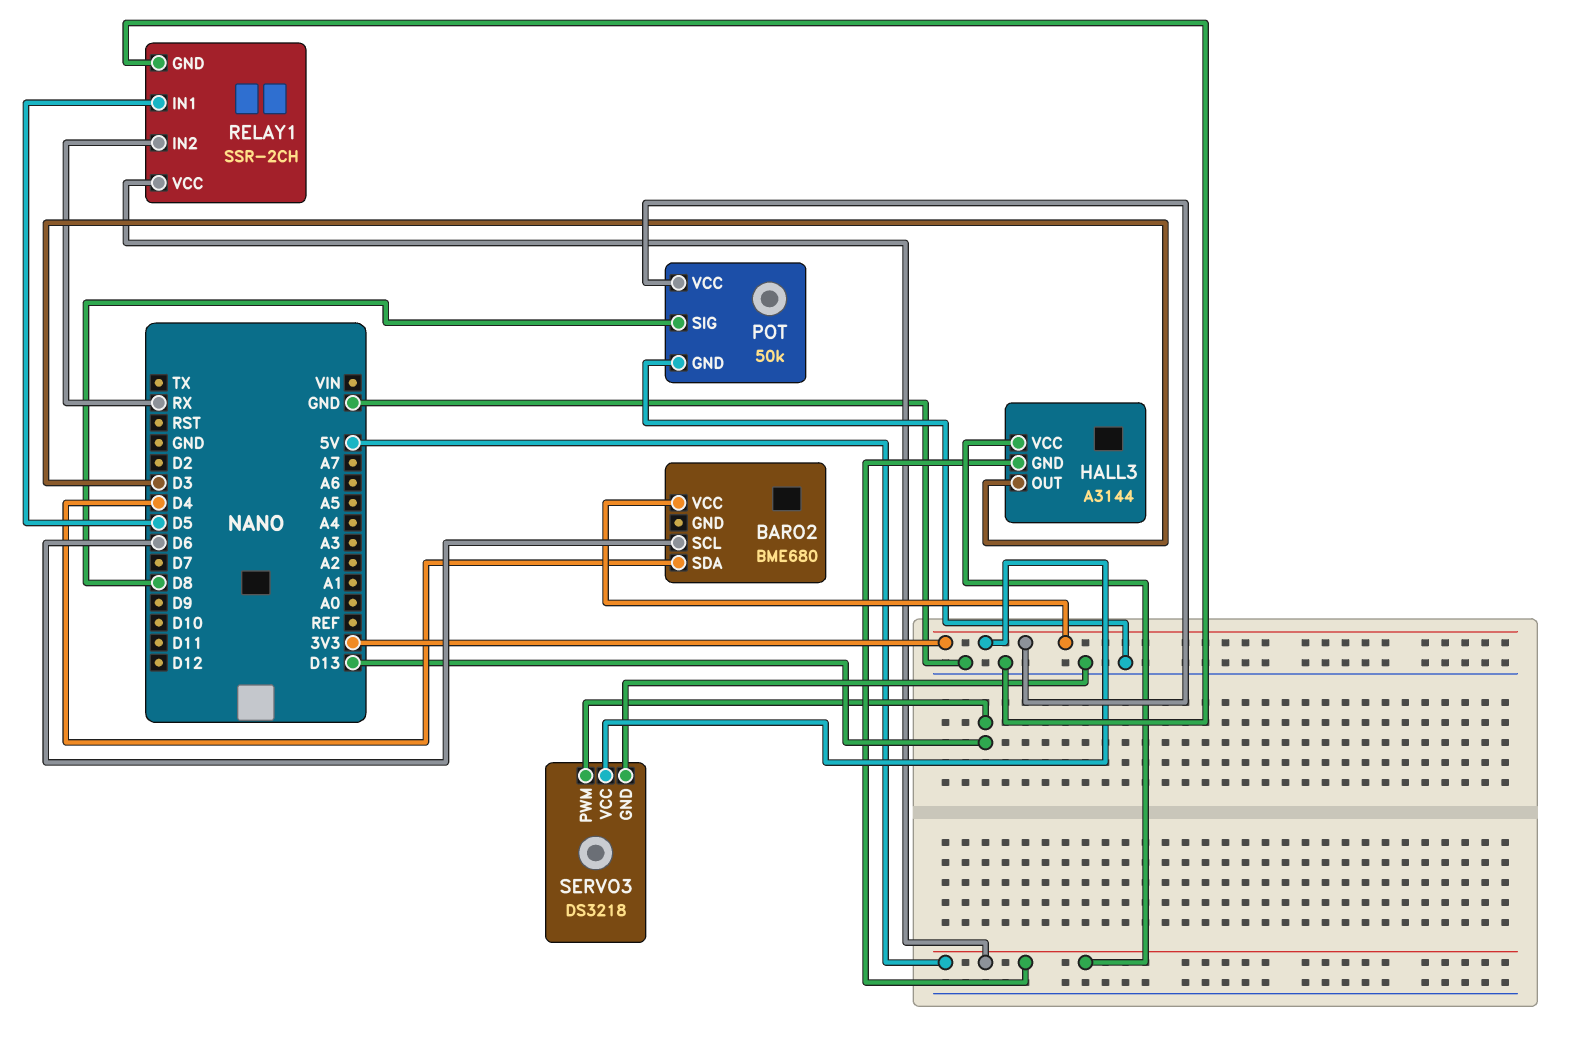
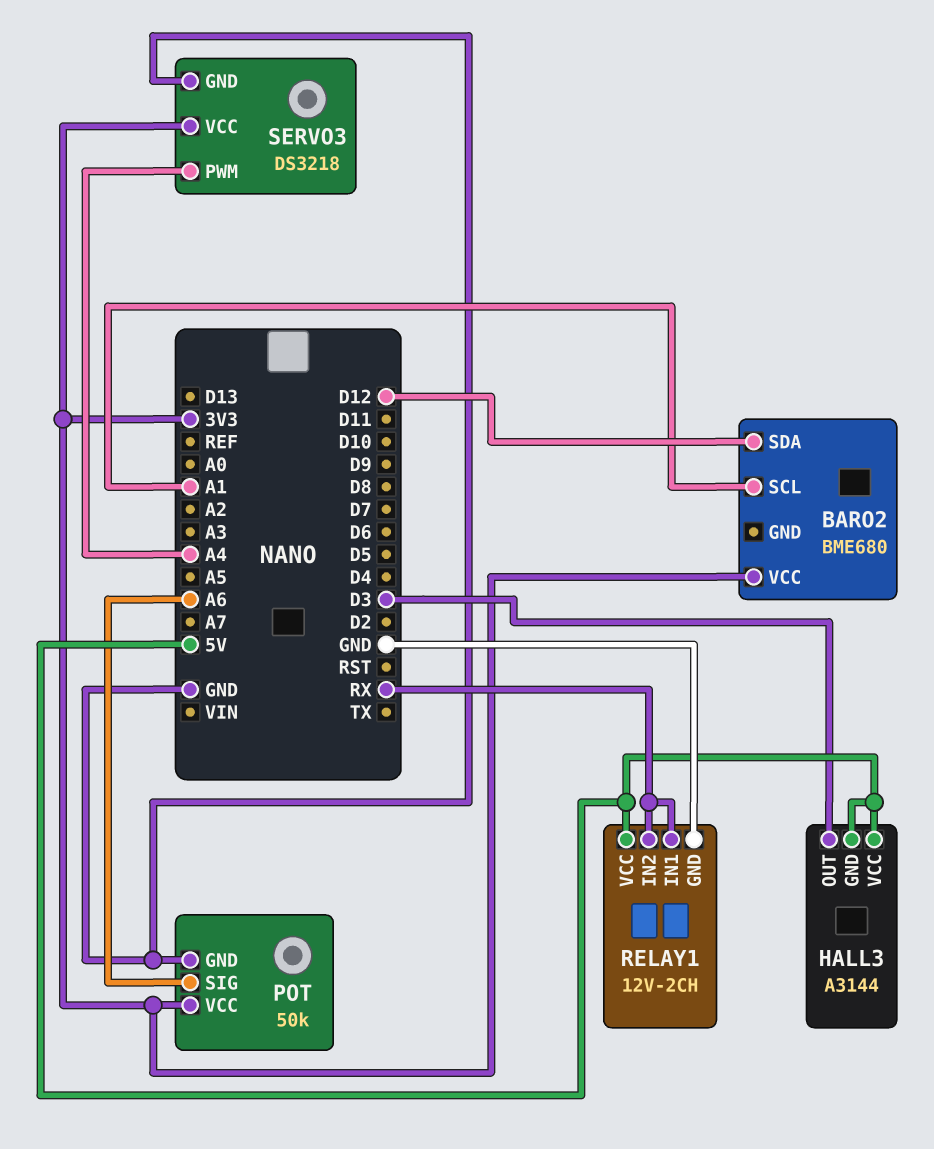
BARO2 pin SCL: D6 -> A1
BARO2 pin SDA: D4 -> D12
POT pin SIG: D8 -> A6
RELAY1: SSR-2CH -> 12V-2CH
RELAY1 pin IN1: D5 -> RX
SERVO3 pin PWM: D13 -> A4

